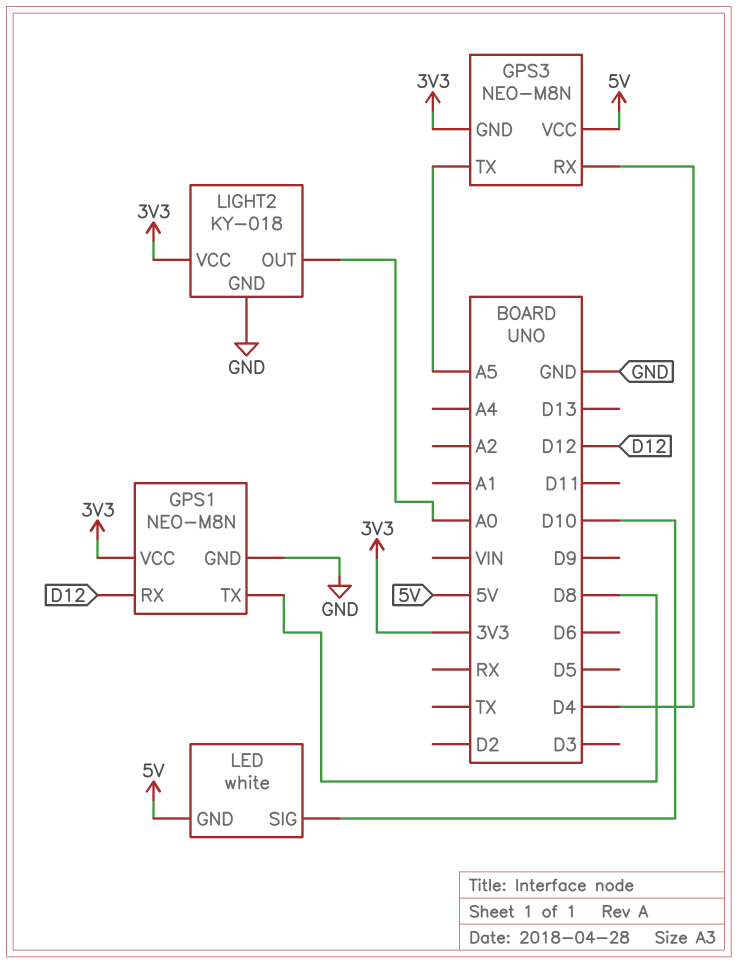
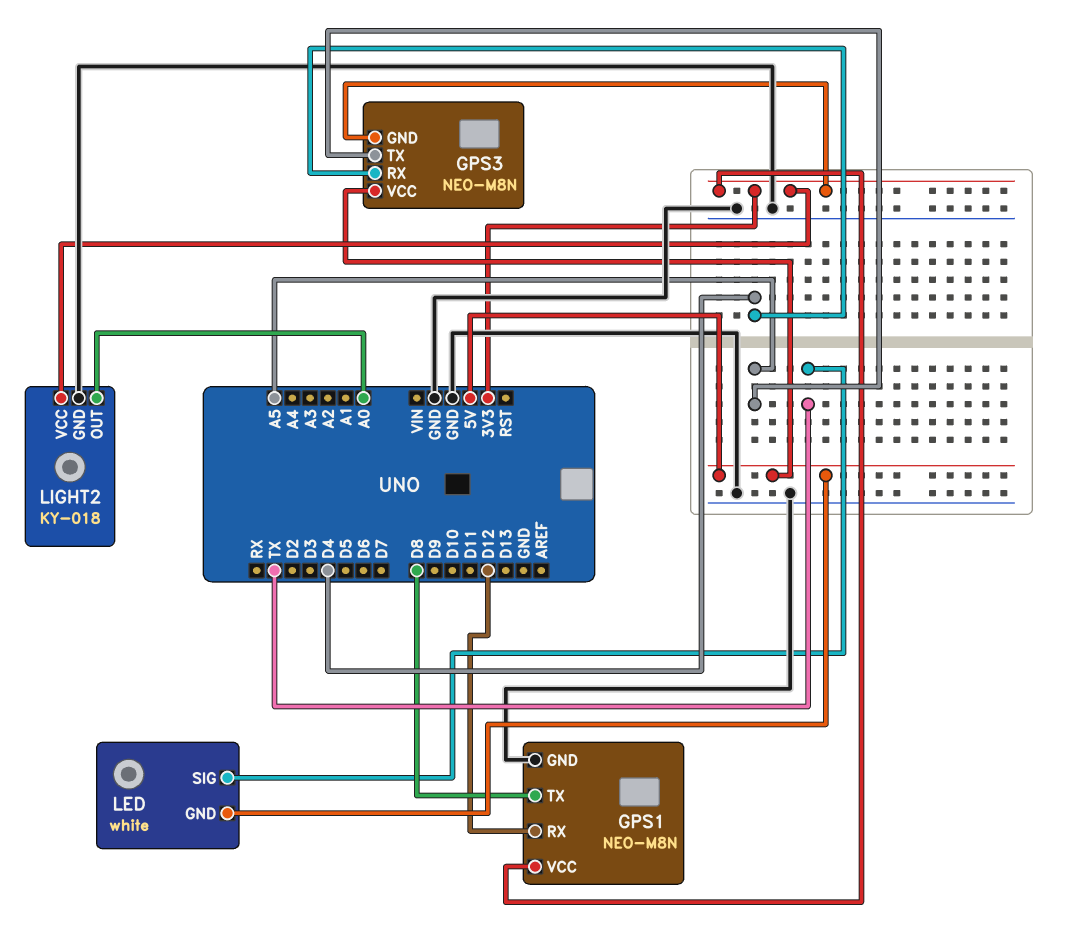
LED pin SIG: D10 -> TX

